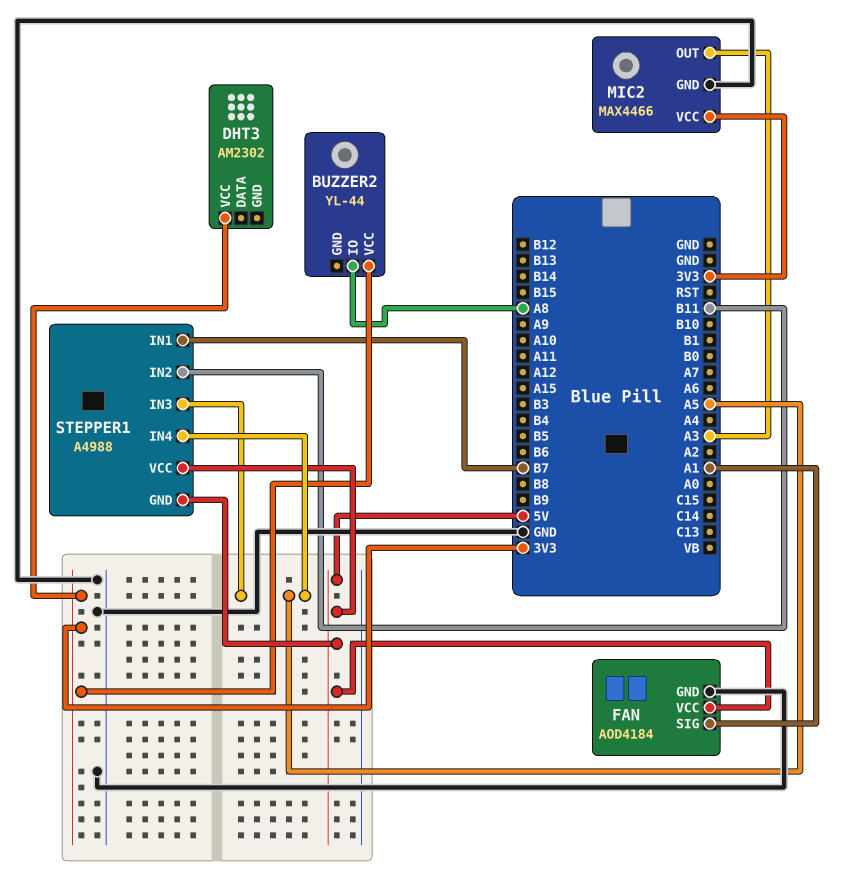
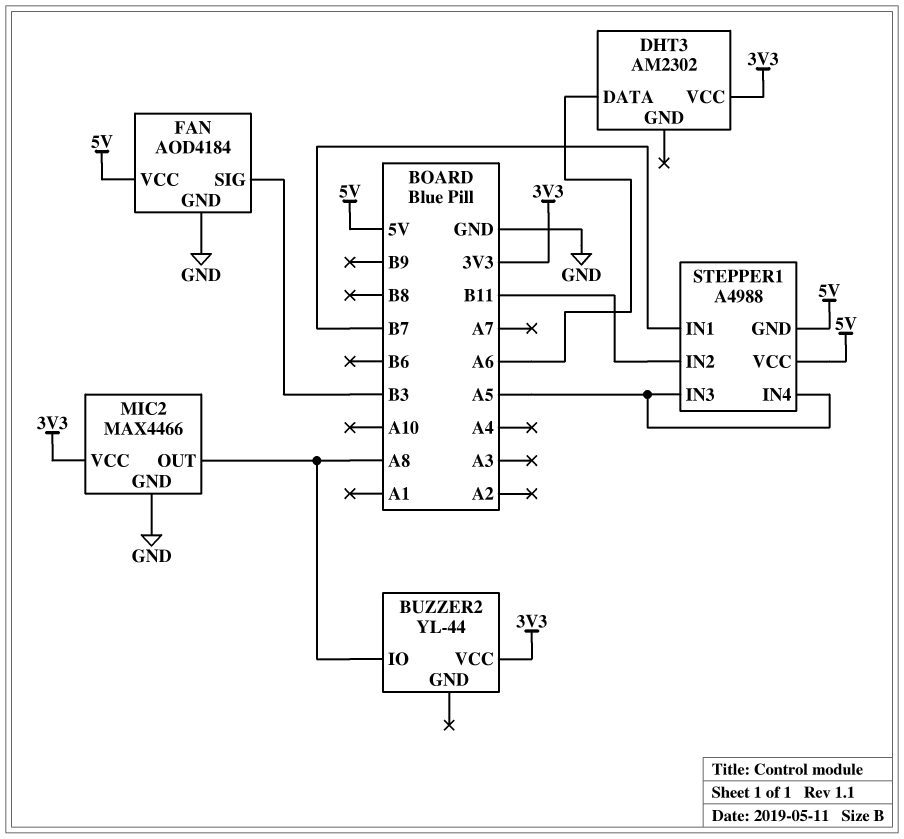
DHT3 pin DATA: none -> A6
FAN pin SIG: A1 -> B3
MIC2 pin OUT: A3 -> A8

